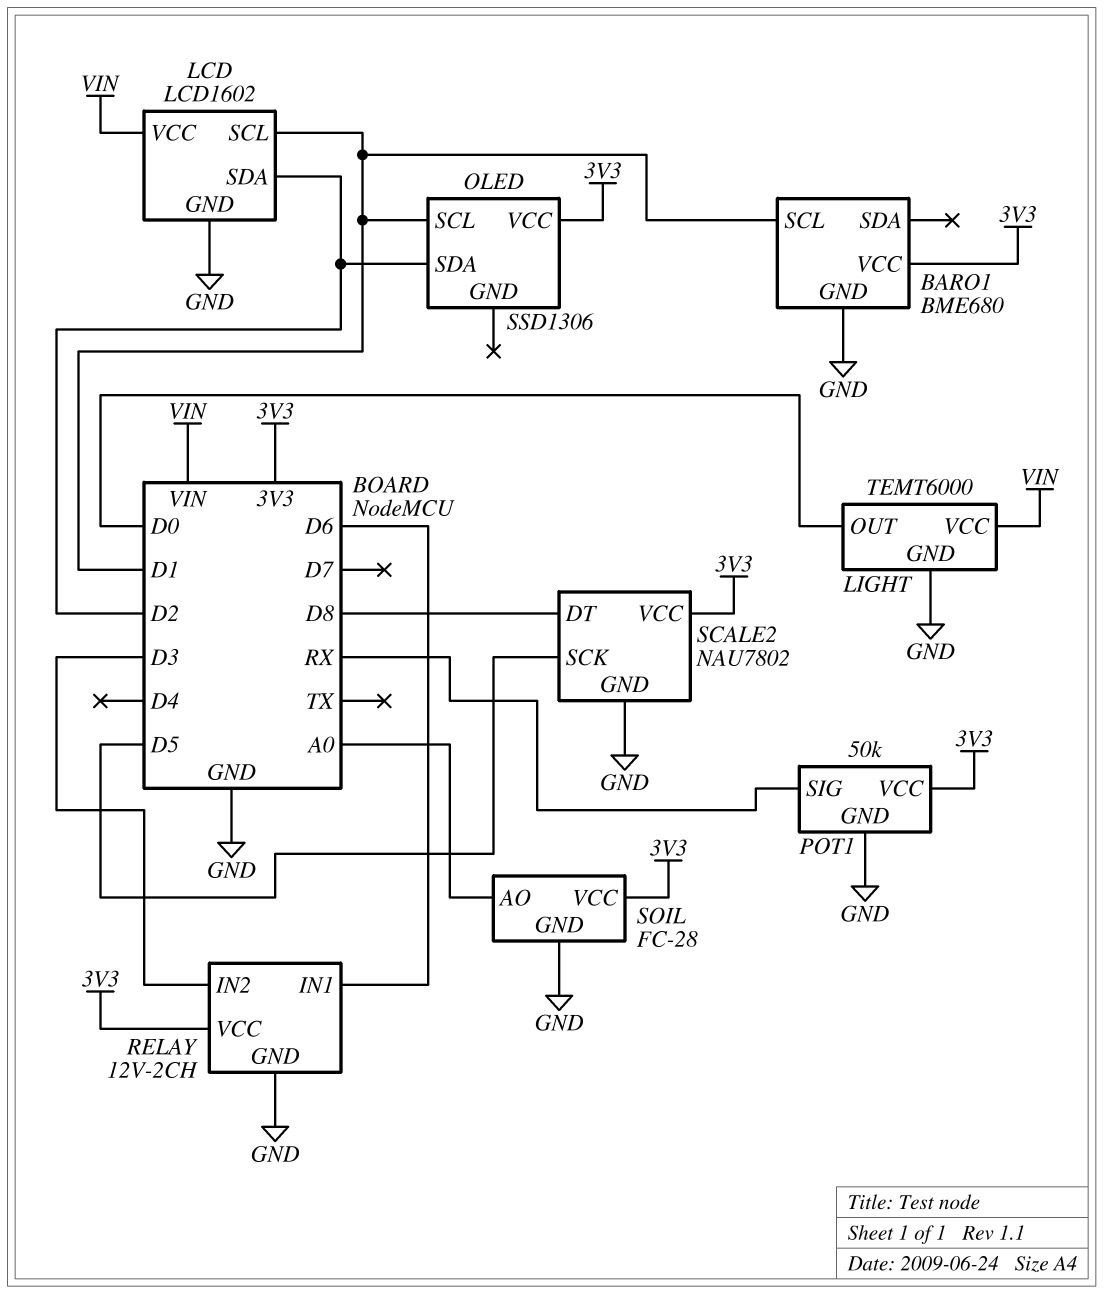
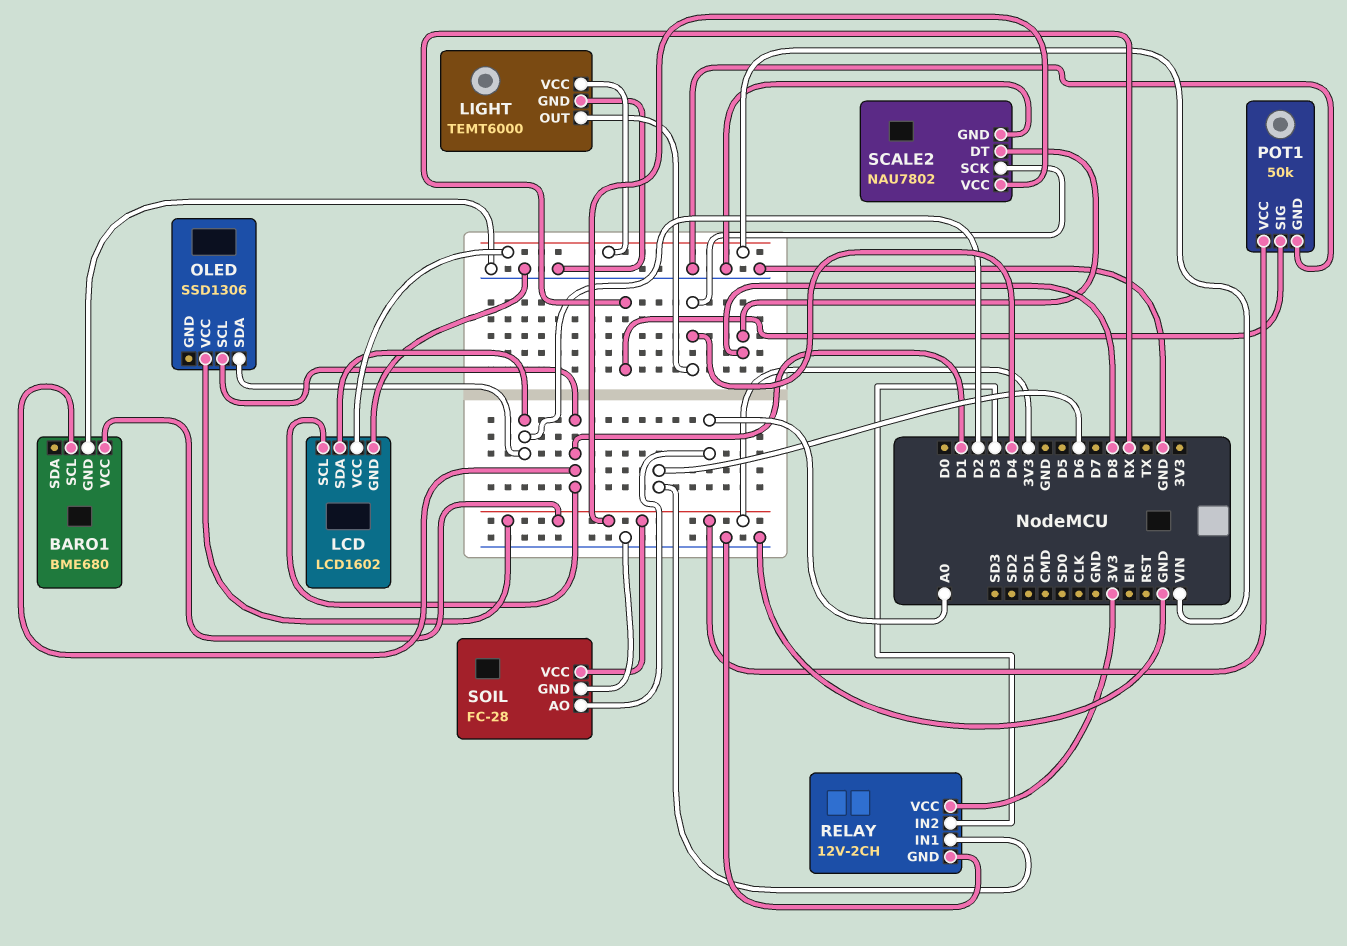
LIGHT pin OUT: D0 -> D4
SCALE2 pin SCK: D5 -> D4

